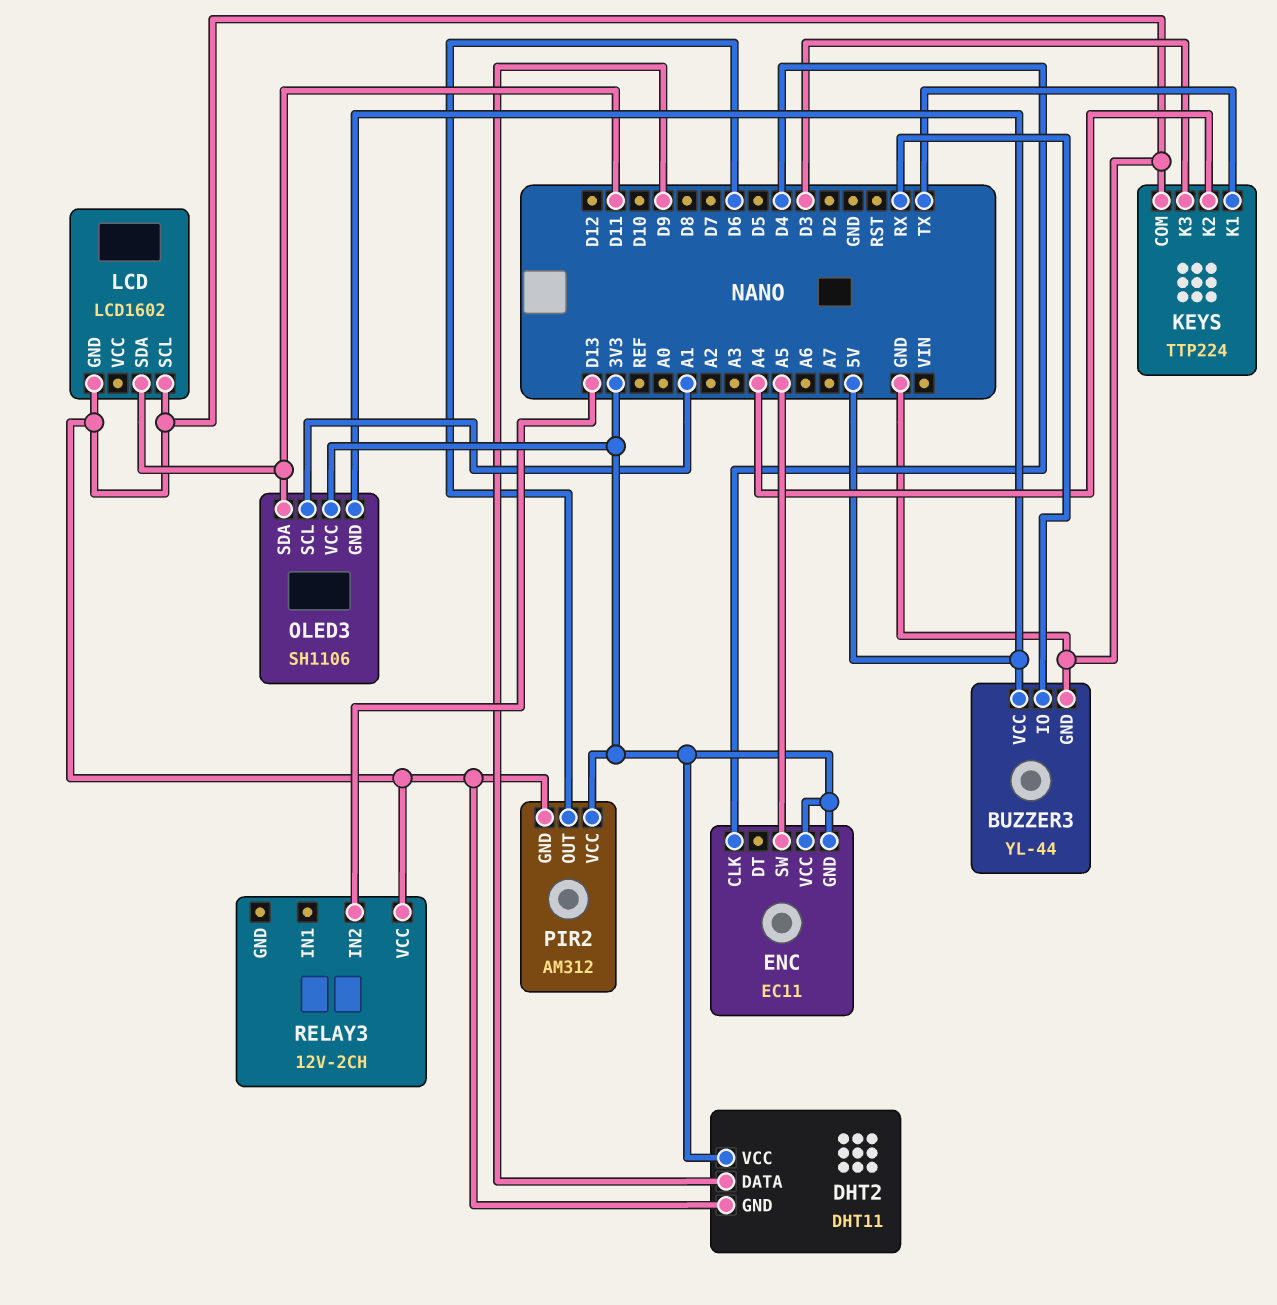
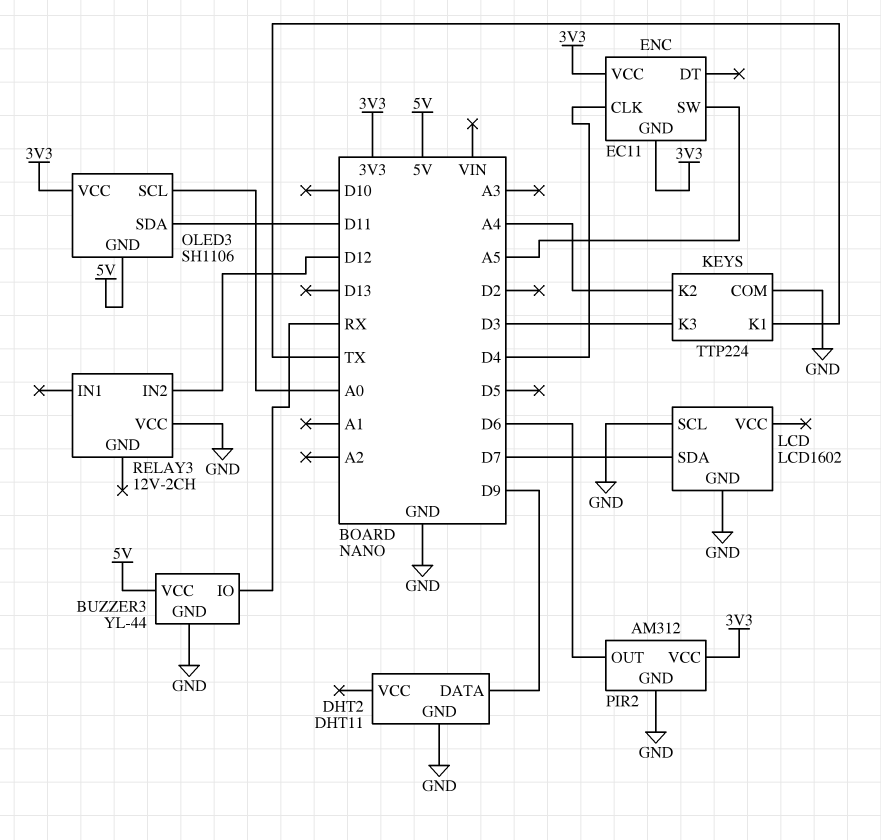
DHT2 pin VCC: 3V3 -> none
LCD pin SDA: D11 -> D7
OLED3 pin SCL: A1 -> A0
RELAY3 pin IN2: D13 -> D12

